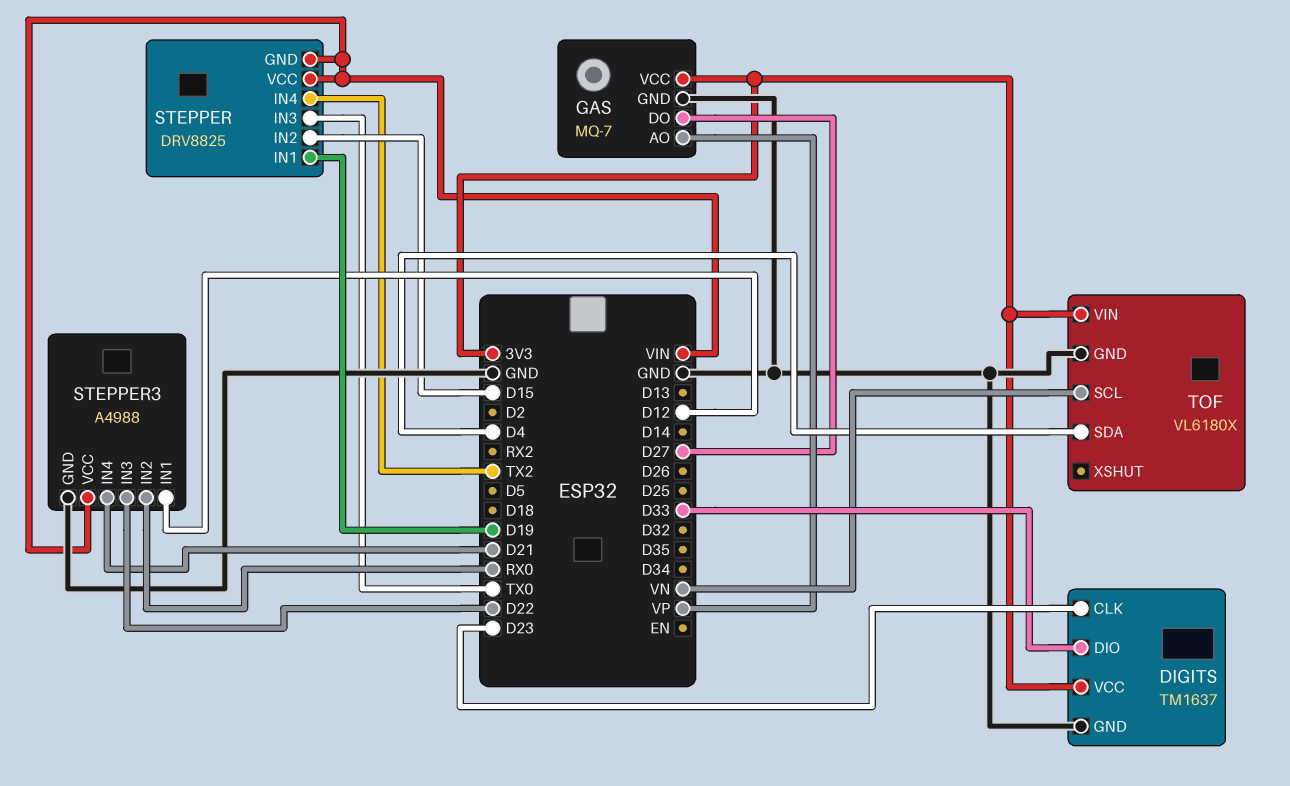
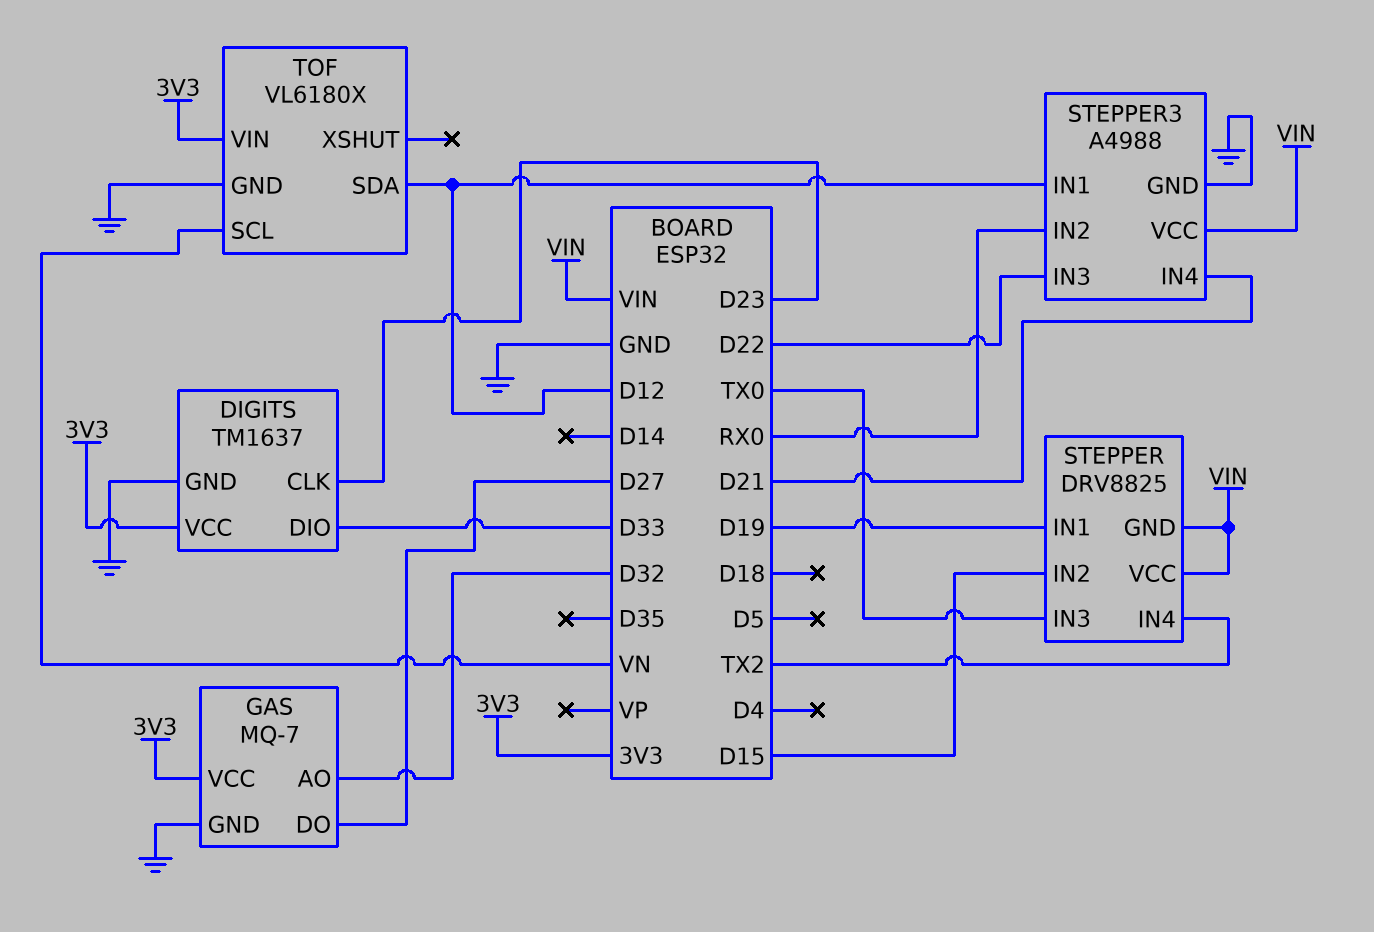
GAS pin AO: VP -> D32
TOF pin SDA: D4 -> D12

